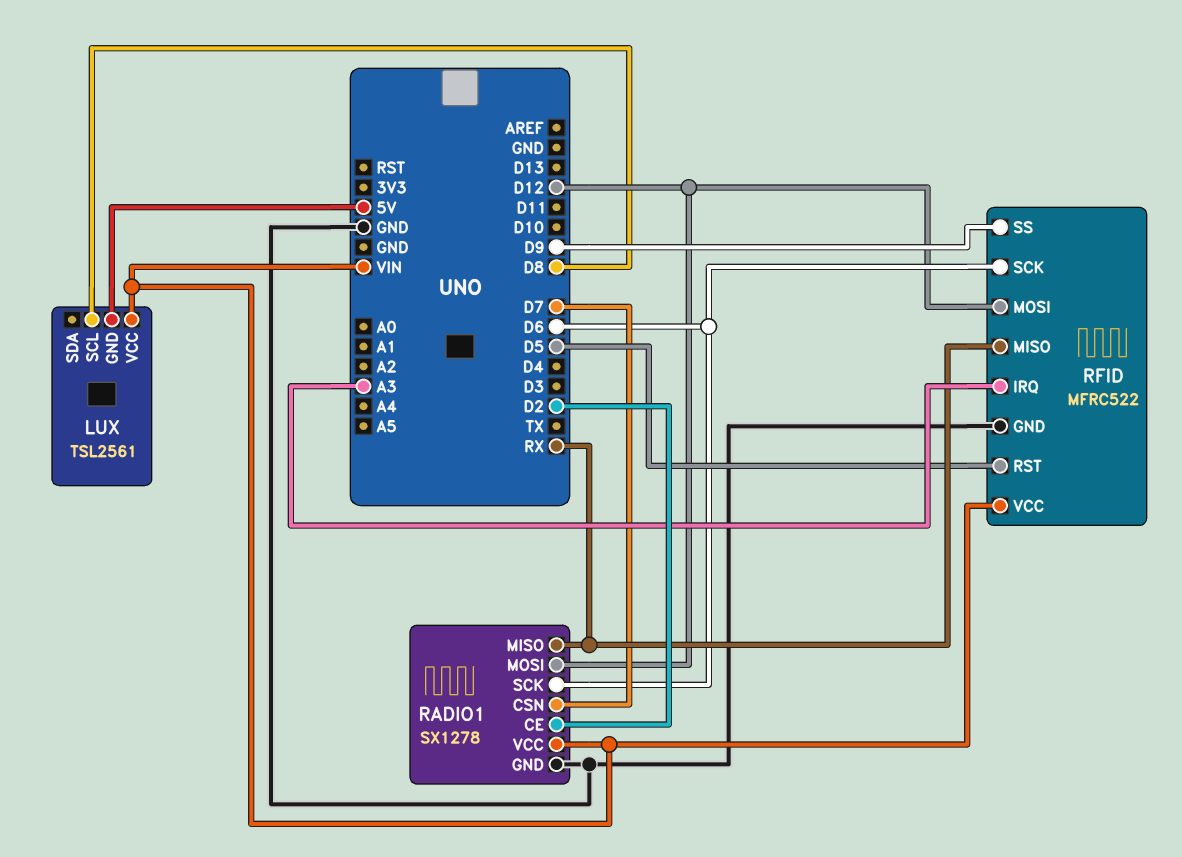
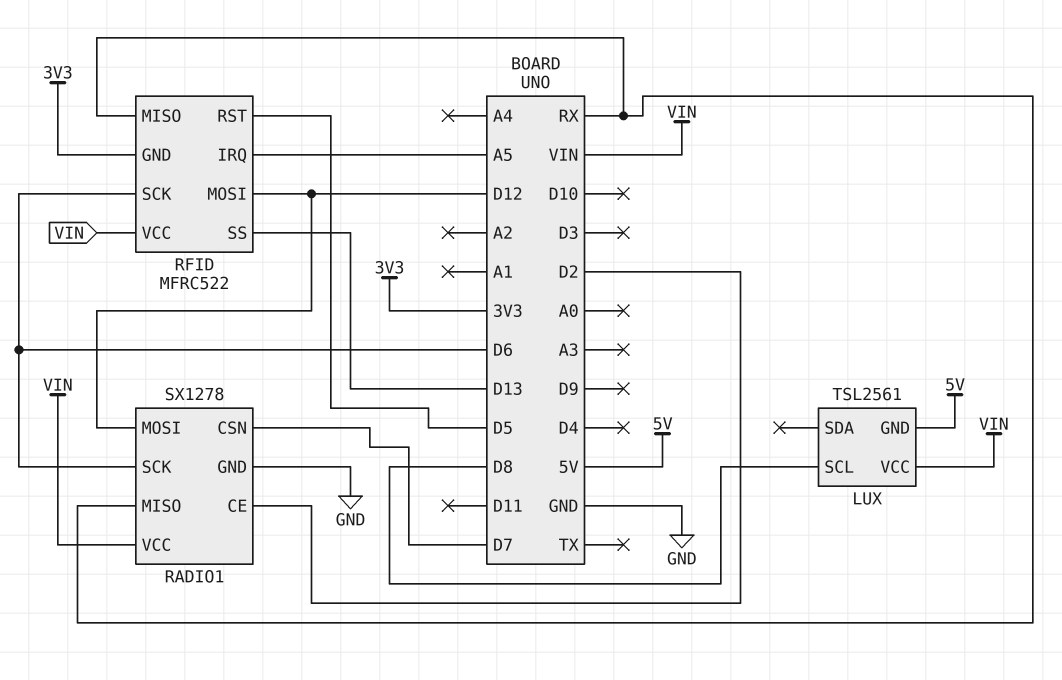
RFID pin GND: GND -> 3V3
RFID pin IRQ: A3 -> A5
RFID pin SS: D9 -> D13

